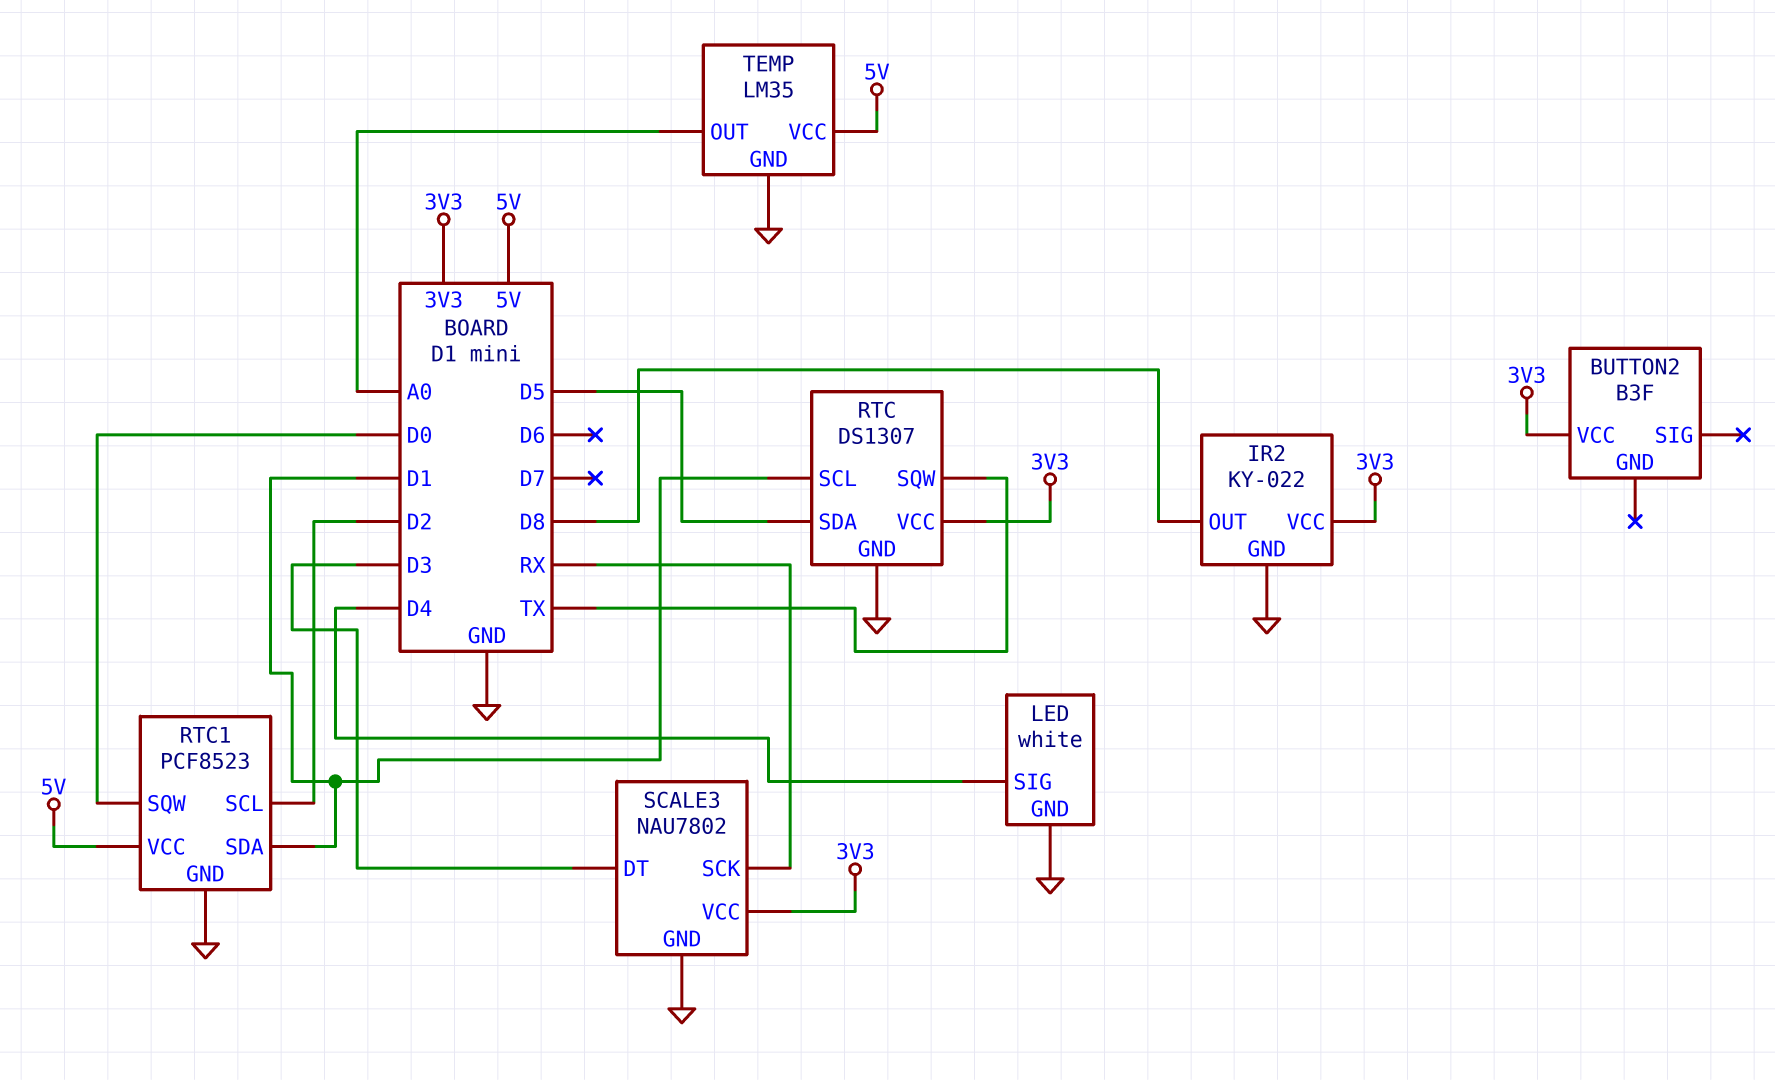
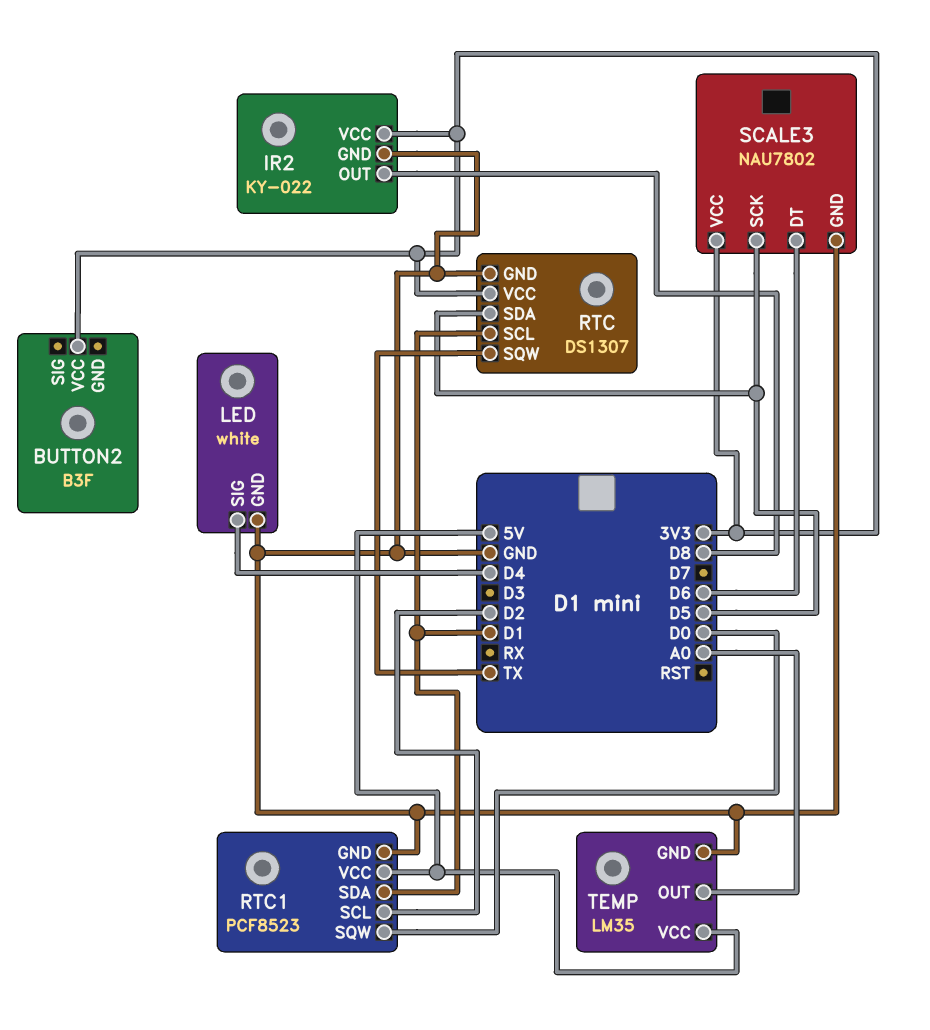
SCALE3 pin DT: D3 -> D6
SCALE3 pin SCK: RX -> D5

